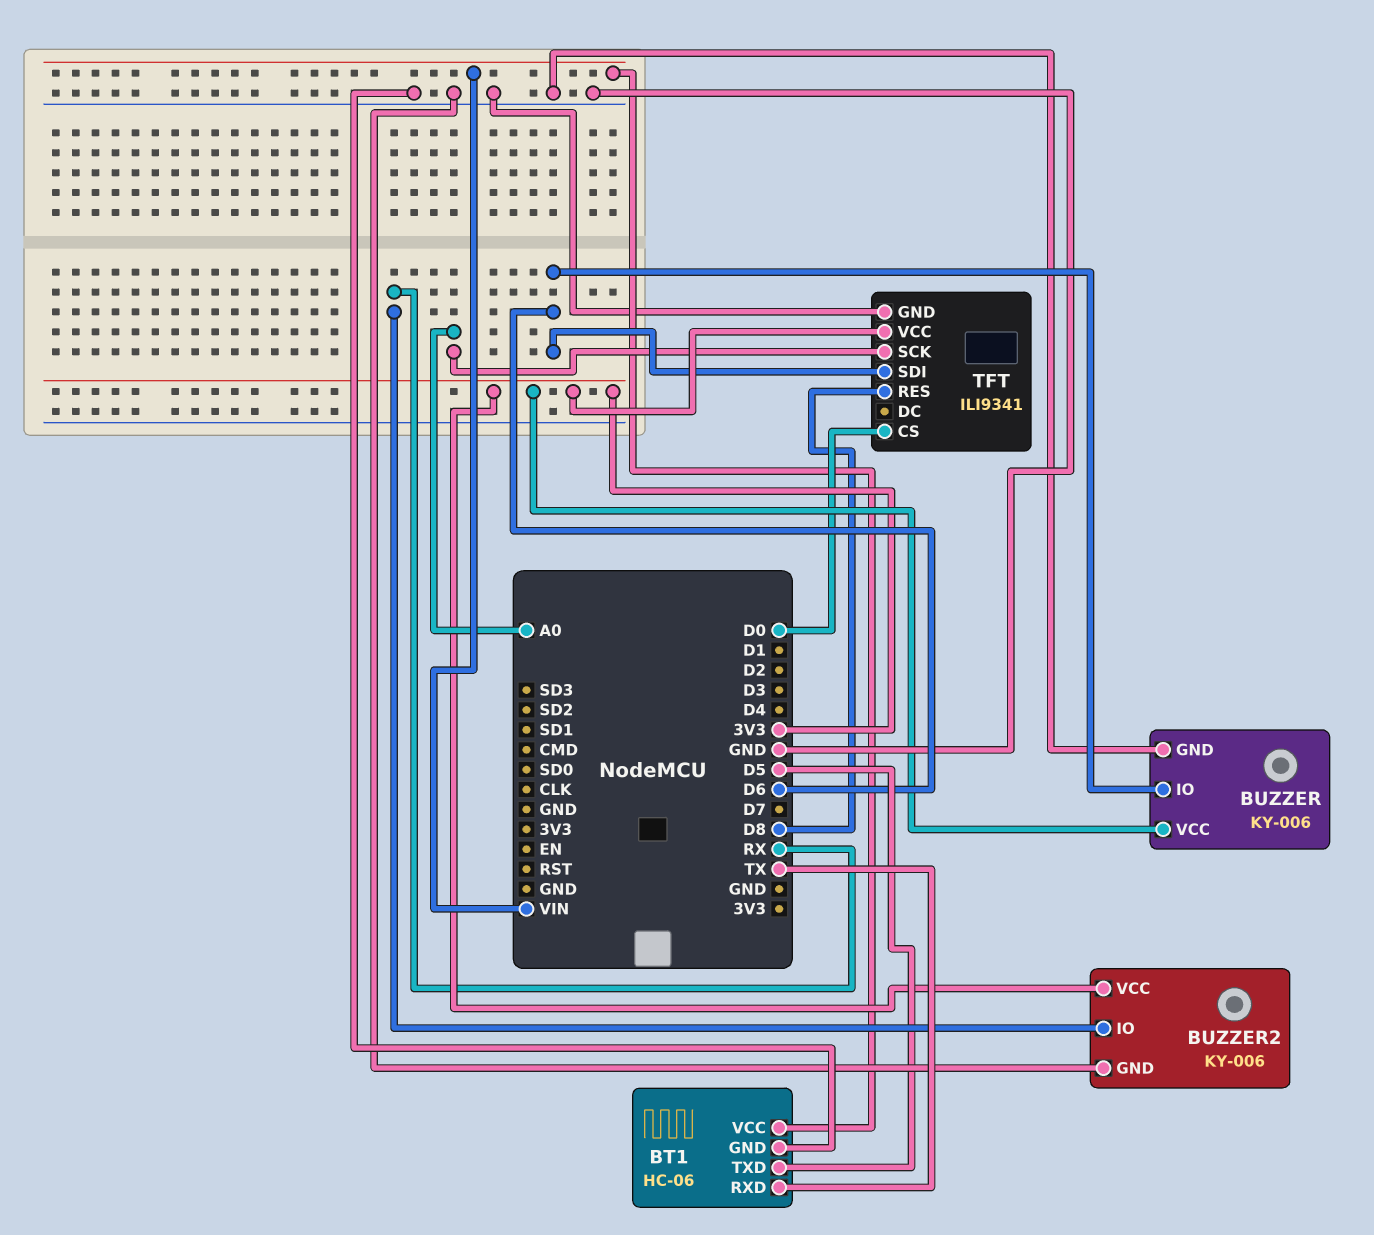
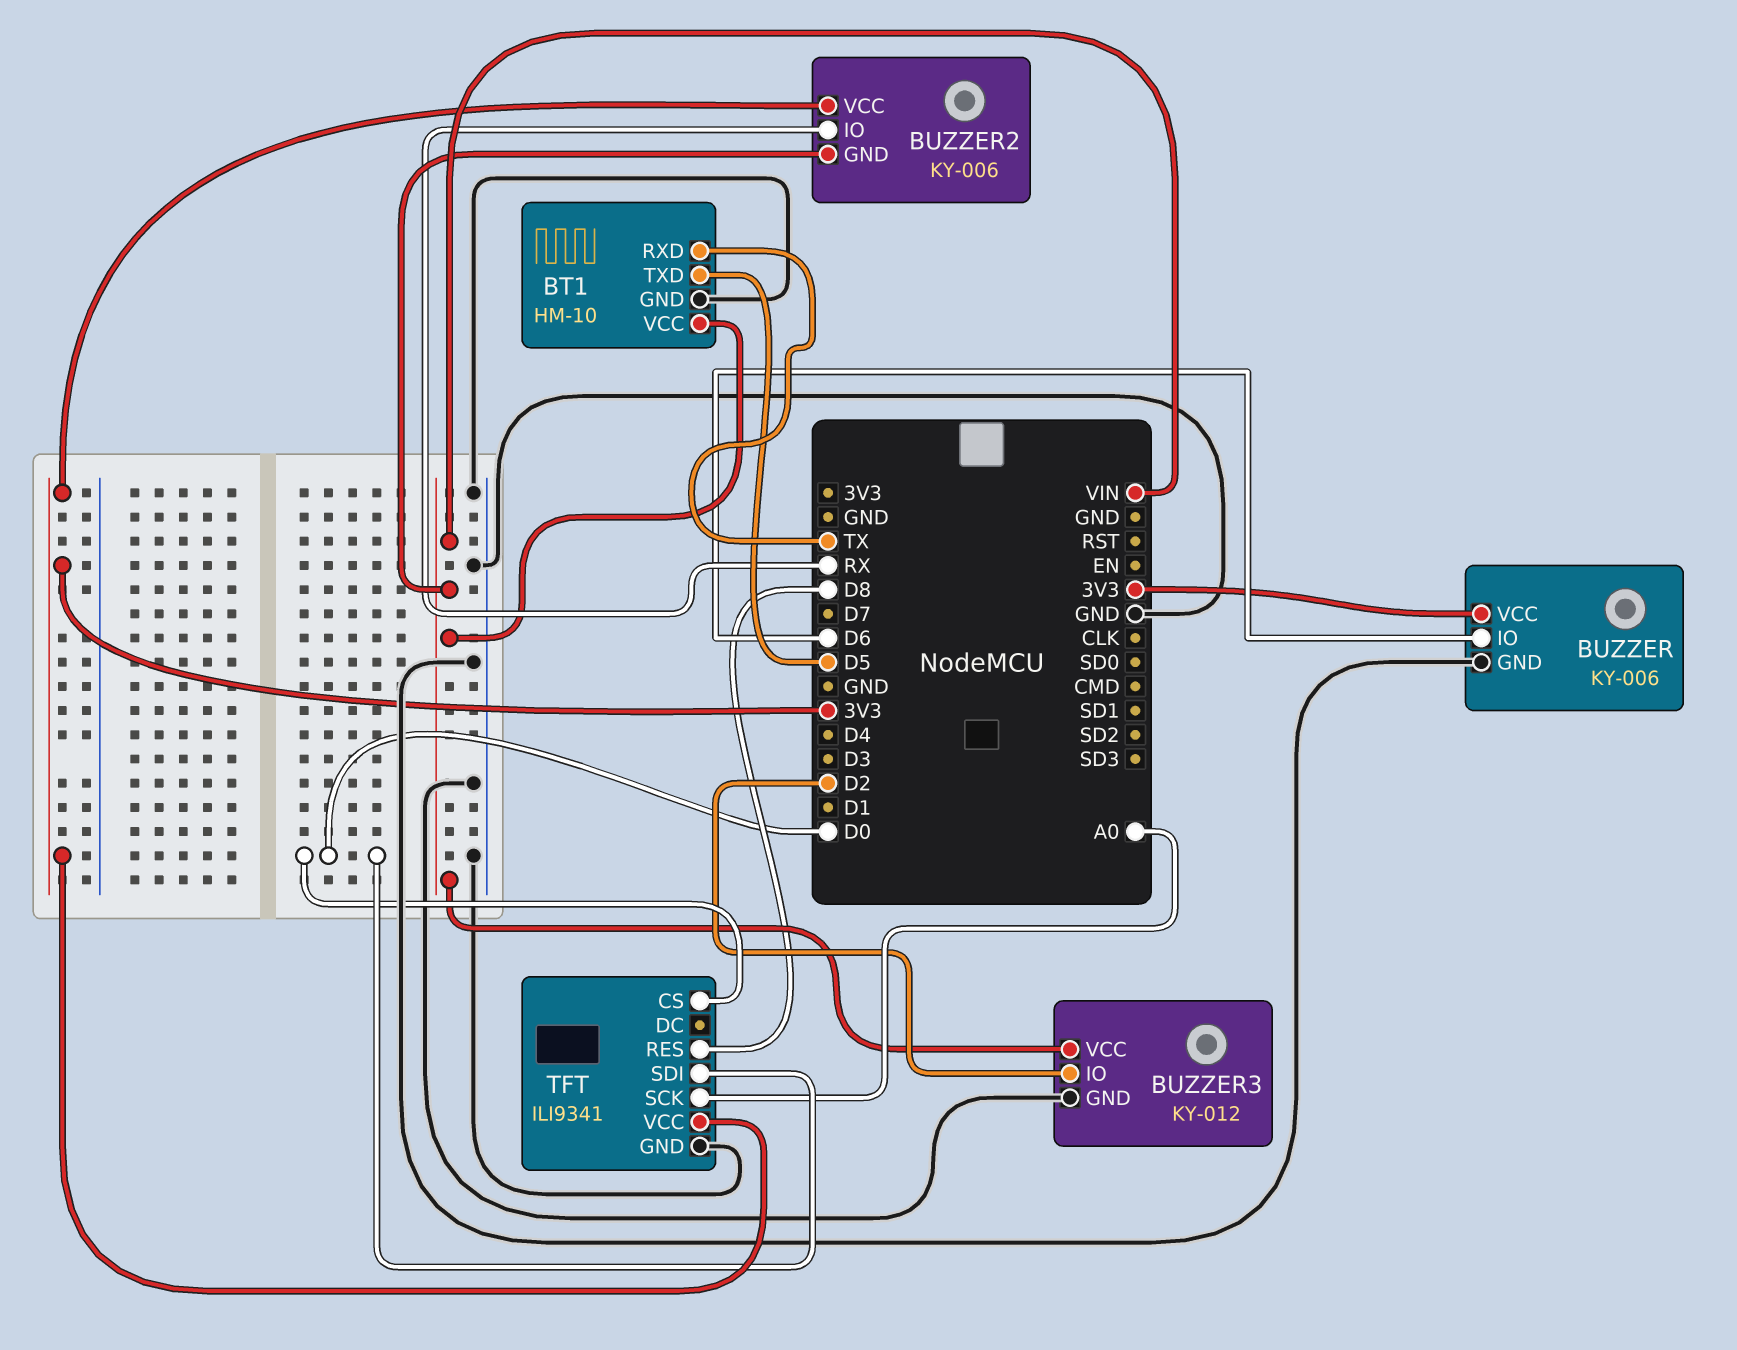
BT1: HC-06 -> HM-10
BUZZER2 pin GND: GND -> VIN
BUZZER3: none -> KY-012
BUZZER3 pin GND: none -> GND
BUZZER3 pin IO: none -> D2
BUZZER3 pin VCC: none -> VIN
TFT pin SDI: D6 -> D0

